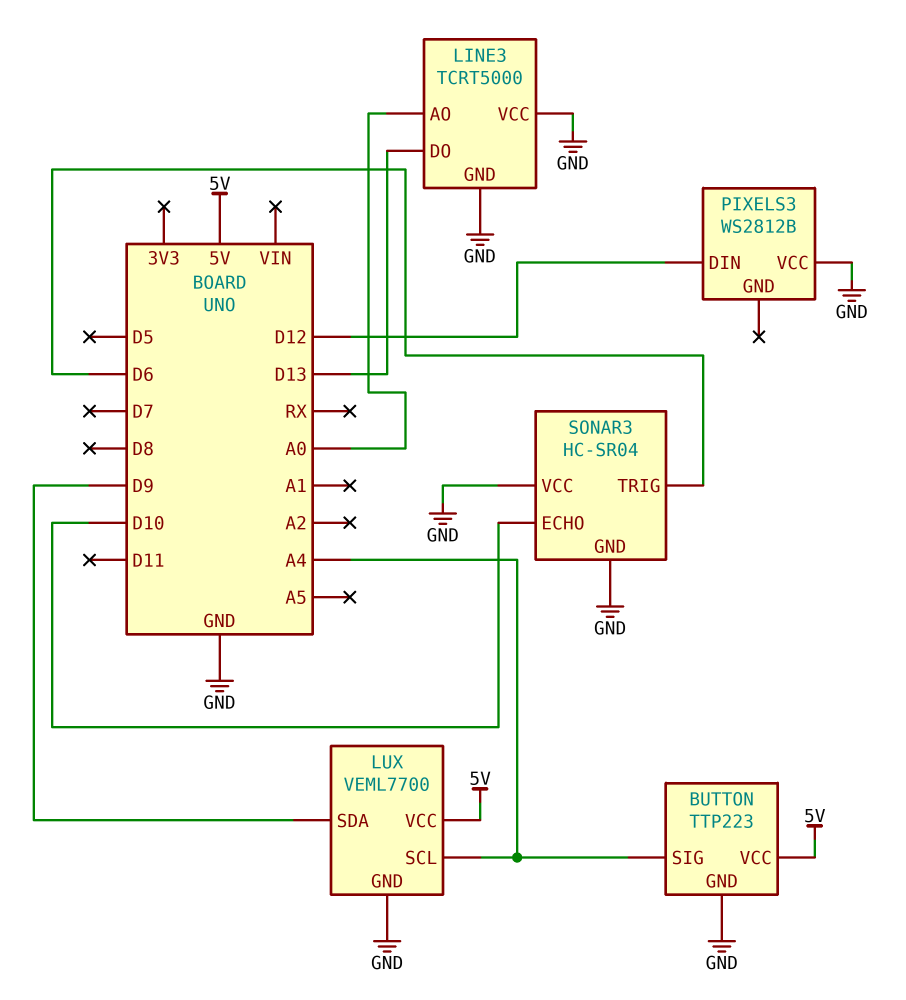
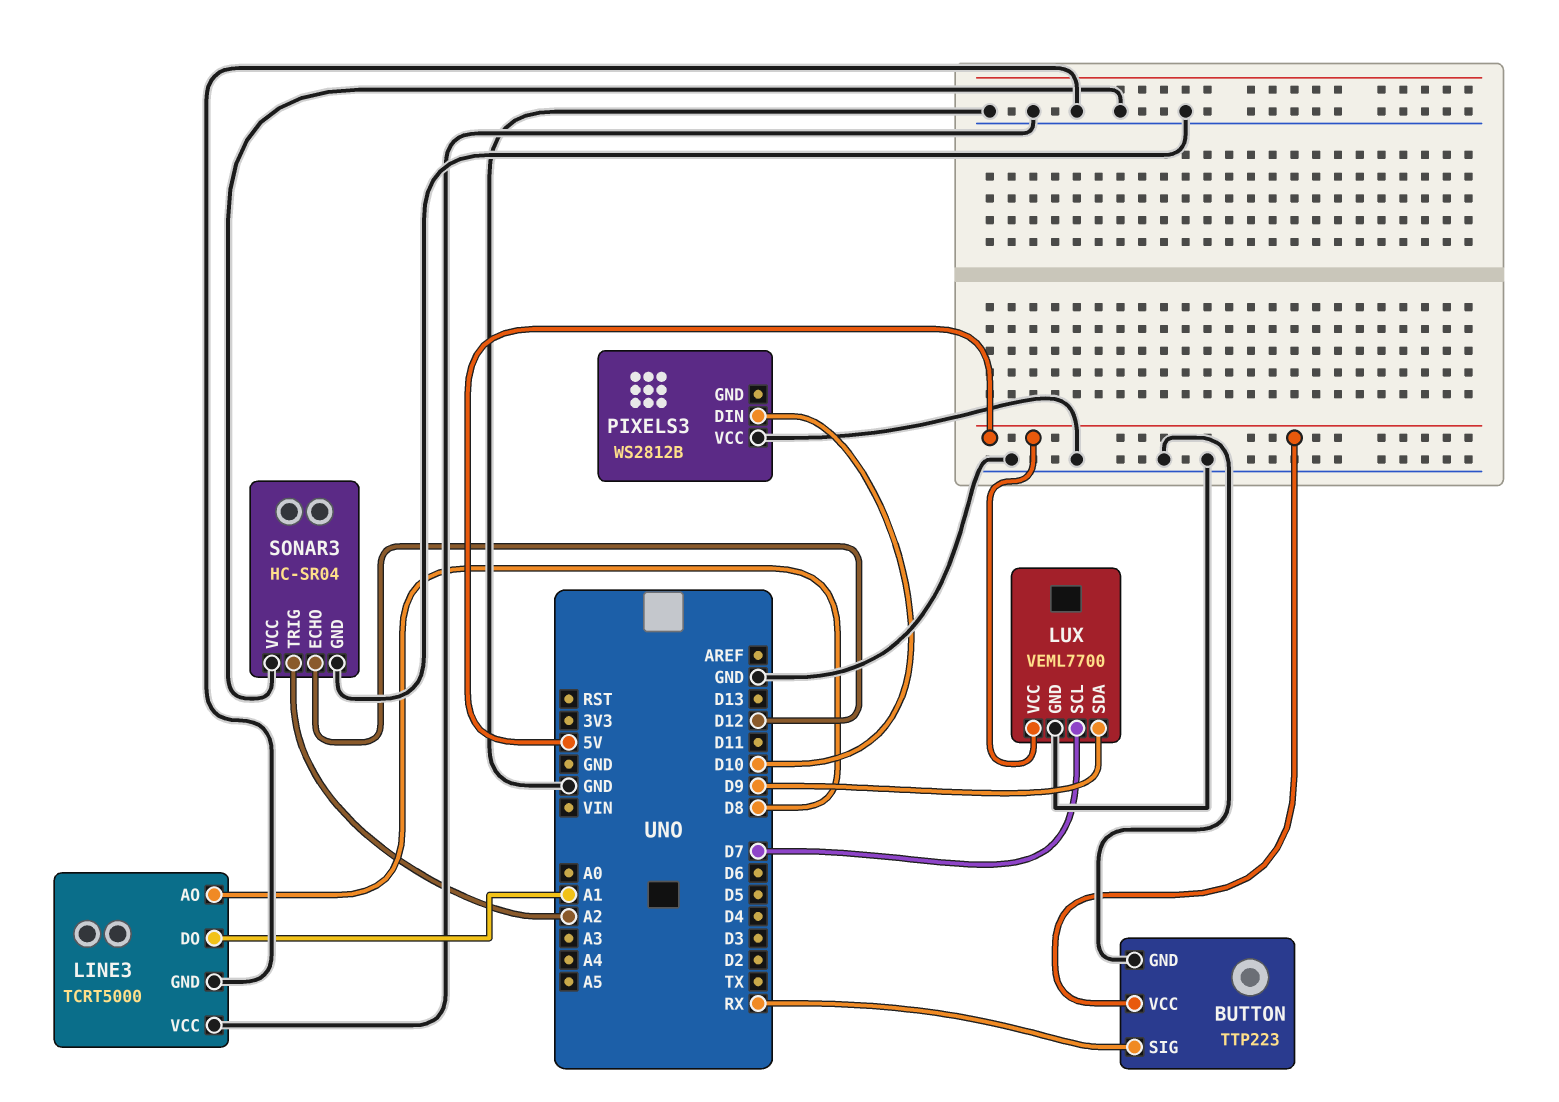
BUTTON pin SIG: A4 -> RX
LINE3 pin AO: A0 -> D8
LINE3 pin DO: D13 -> A1
LUX pin SCL: A4 -> D7
PIXELS3 pin DIN: D12 -> D10
SONAR3 pin ECHO: D10 -> D12
SONAR3 pin TRIG: D6 -> A2

